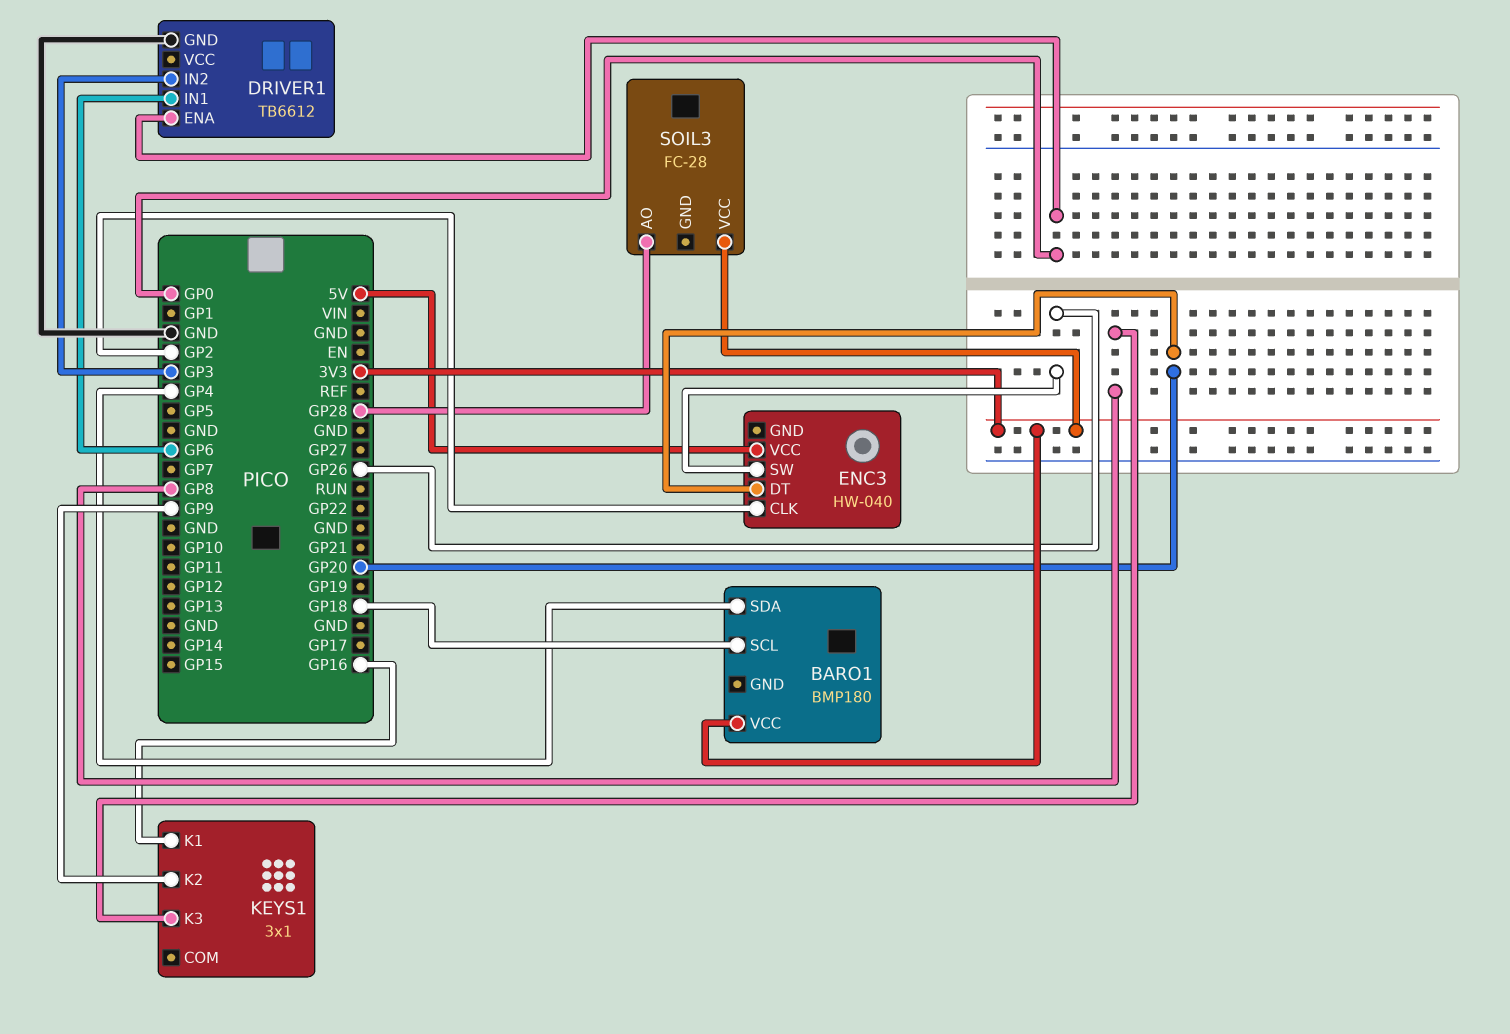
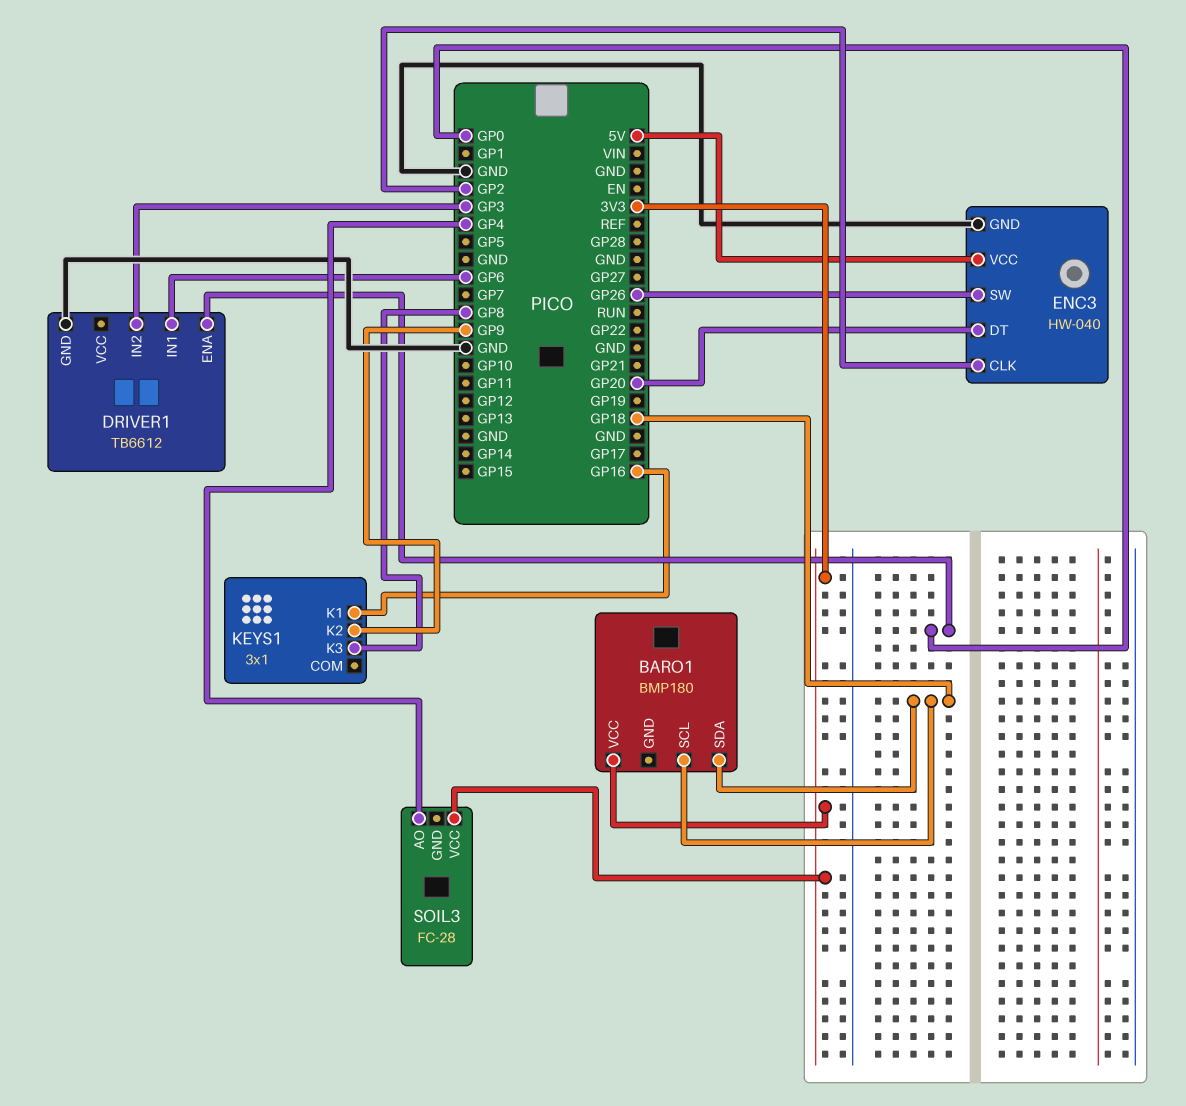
BARO1 pin SDA: GP4 -> GP18
ENC3 pin GND: none -> GND
SOIL3 pin AO: GP28 -> GP4

